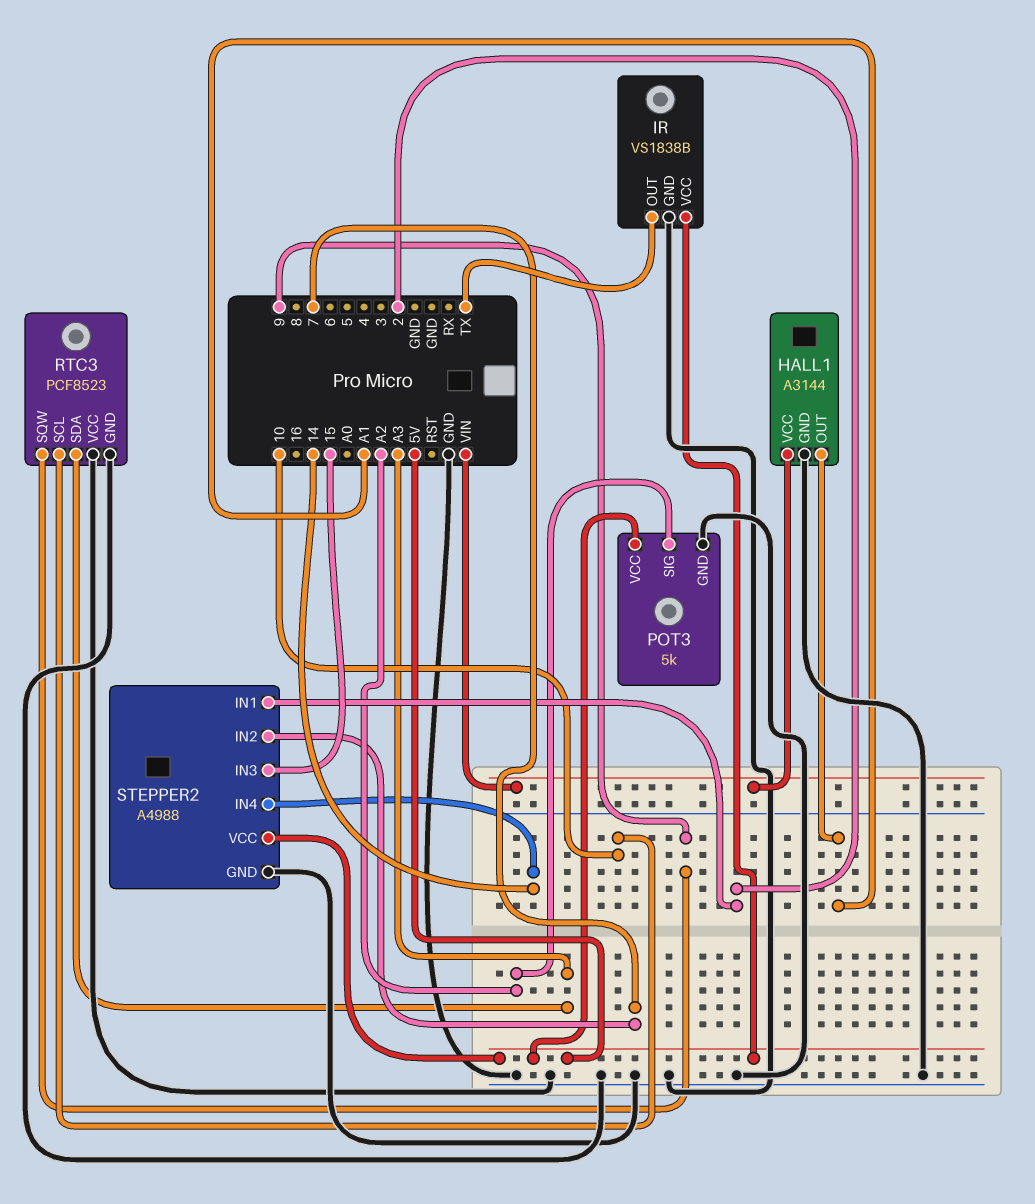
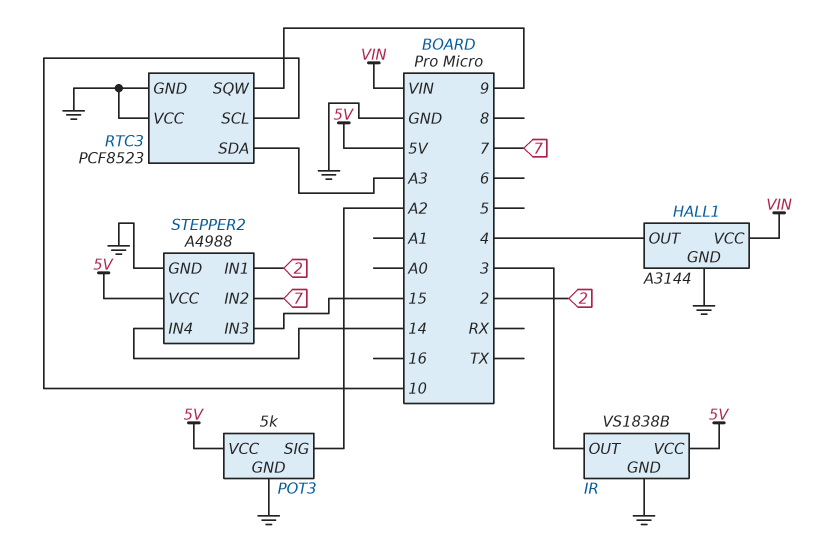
HALL1 pin OUT: A1 -> 4
IR pin OUT: TX -> 3

